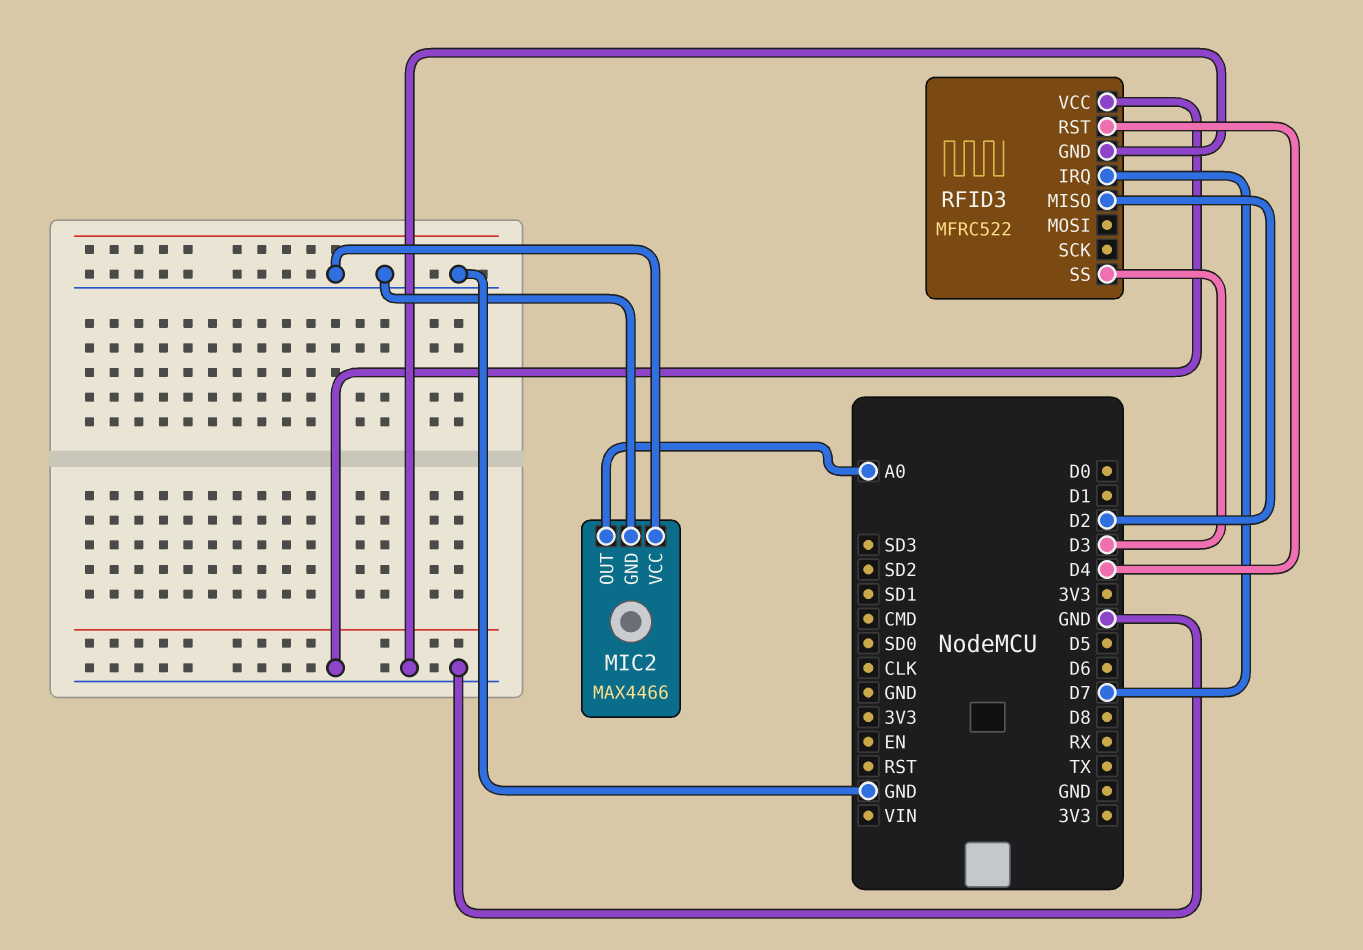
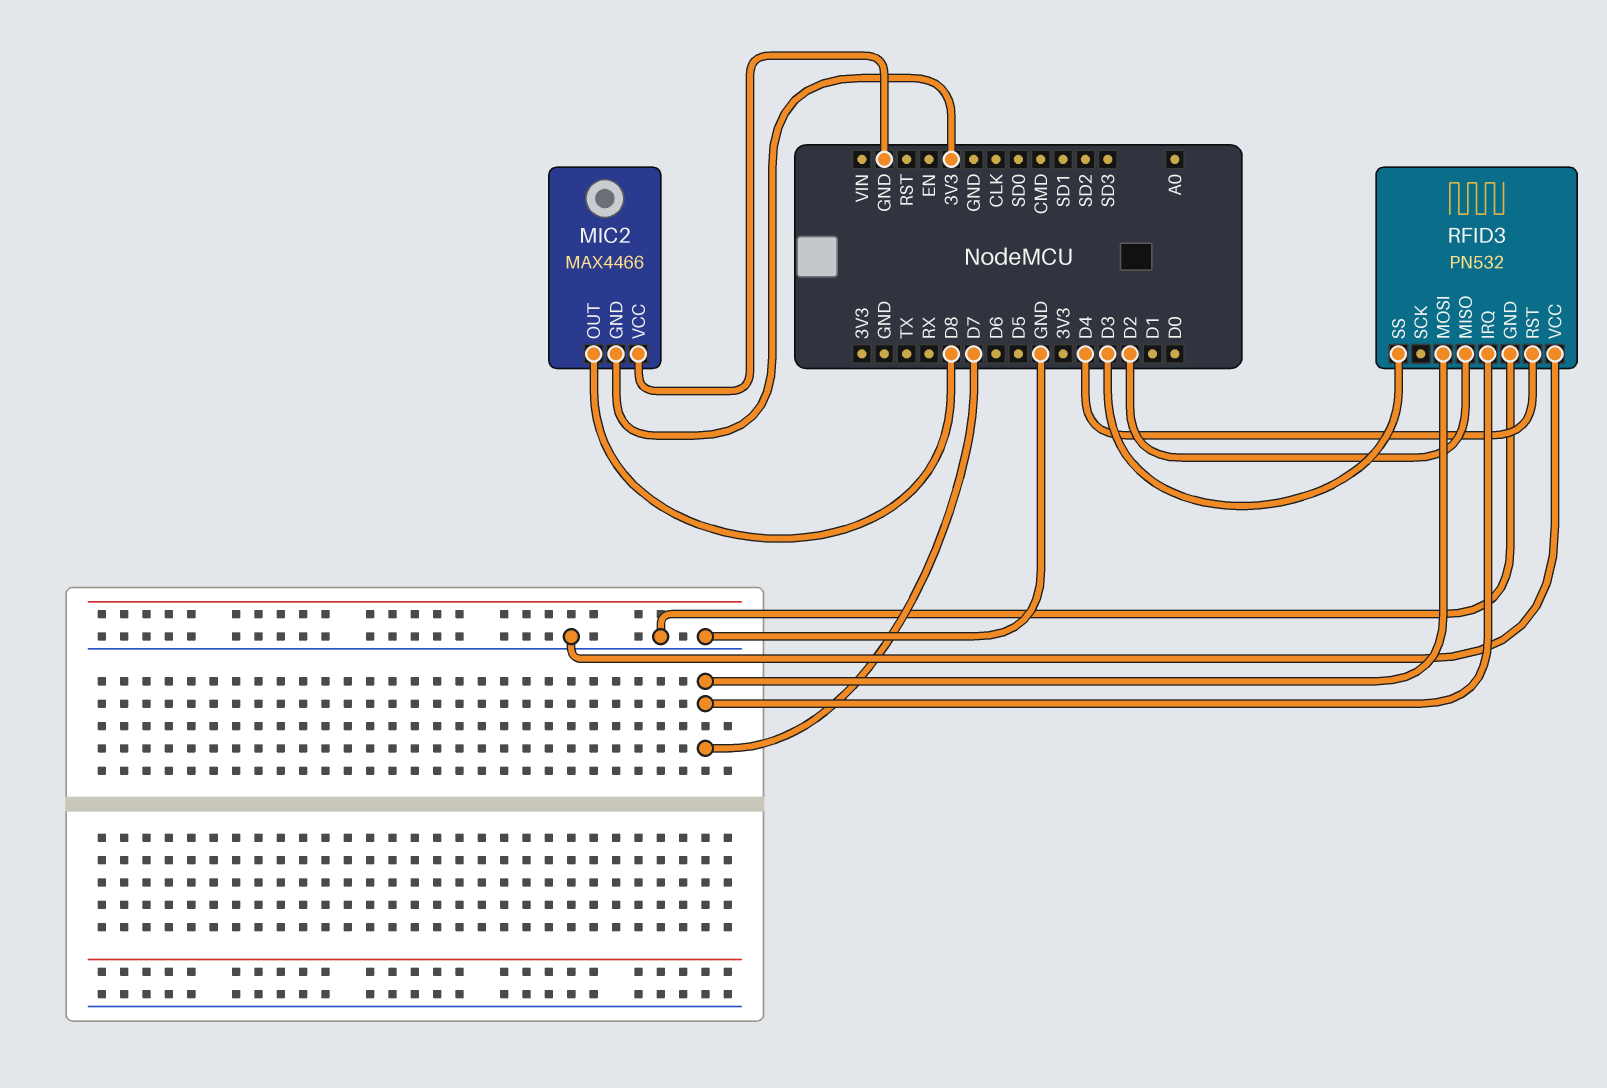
MIC2 pin GND: GND -> 3V3
MIC2 pin OUT: A0 -> D8
RFID3: MFRC522 -> PN532
RFID3 pin MOSI: none -> D7

